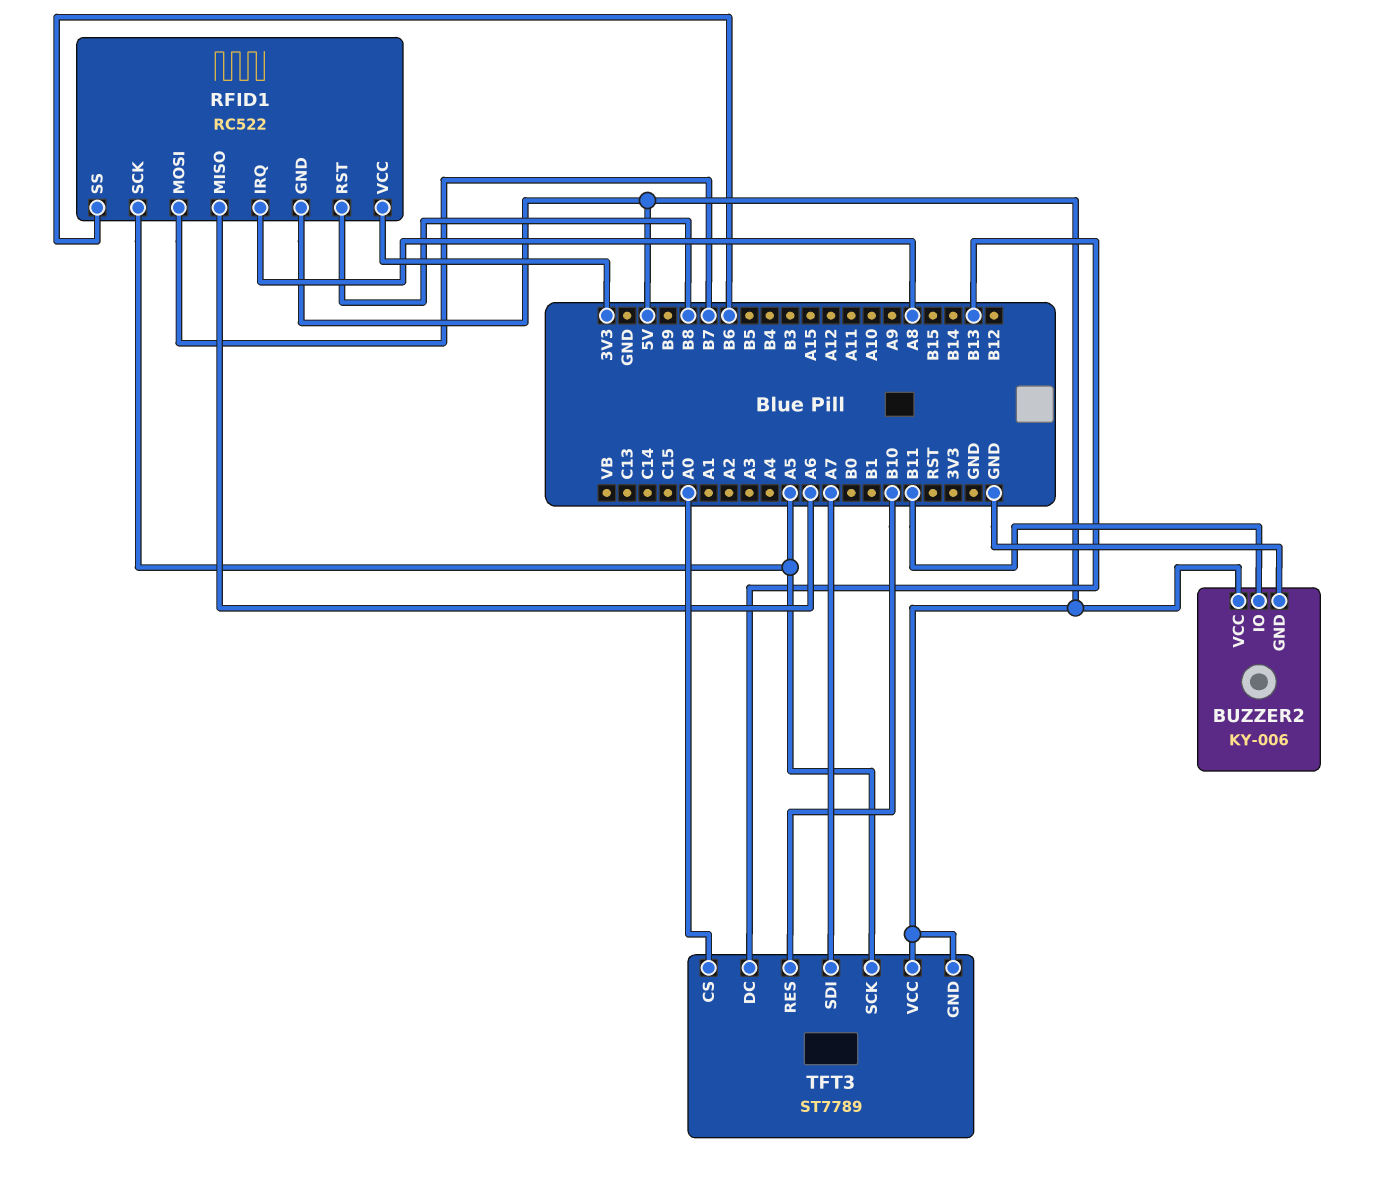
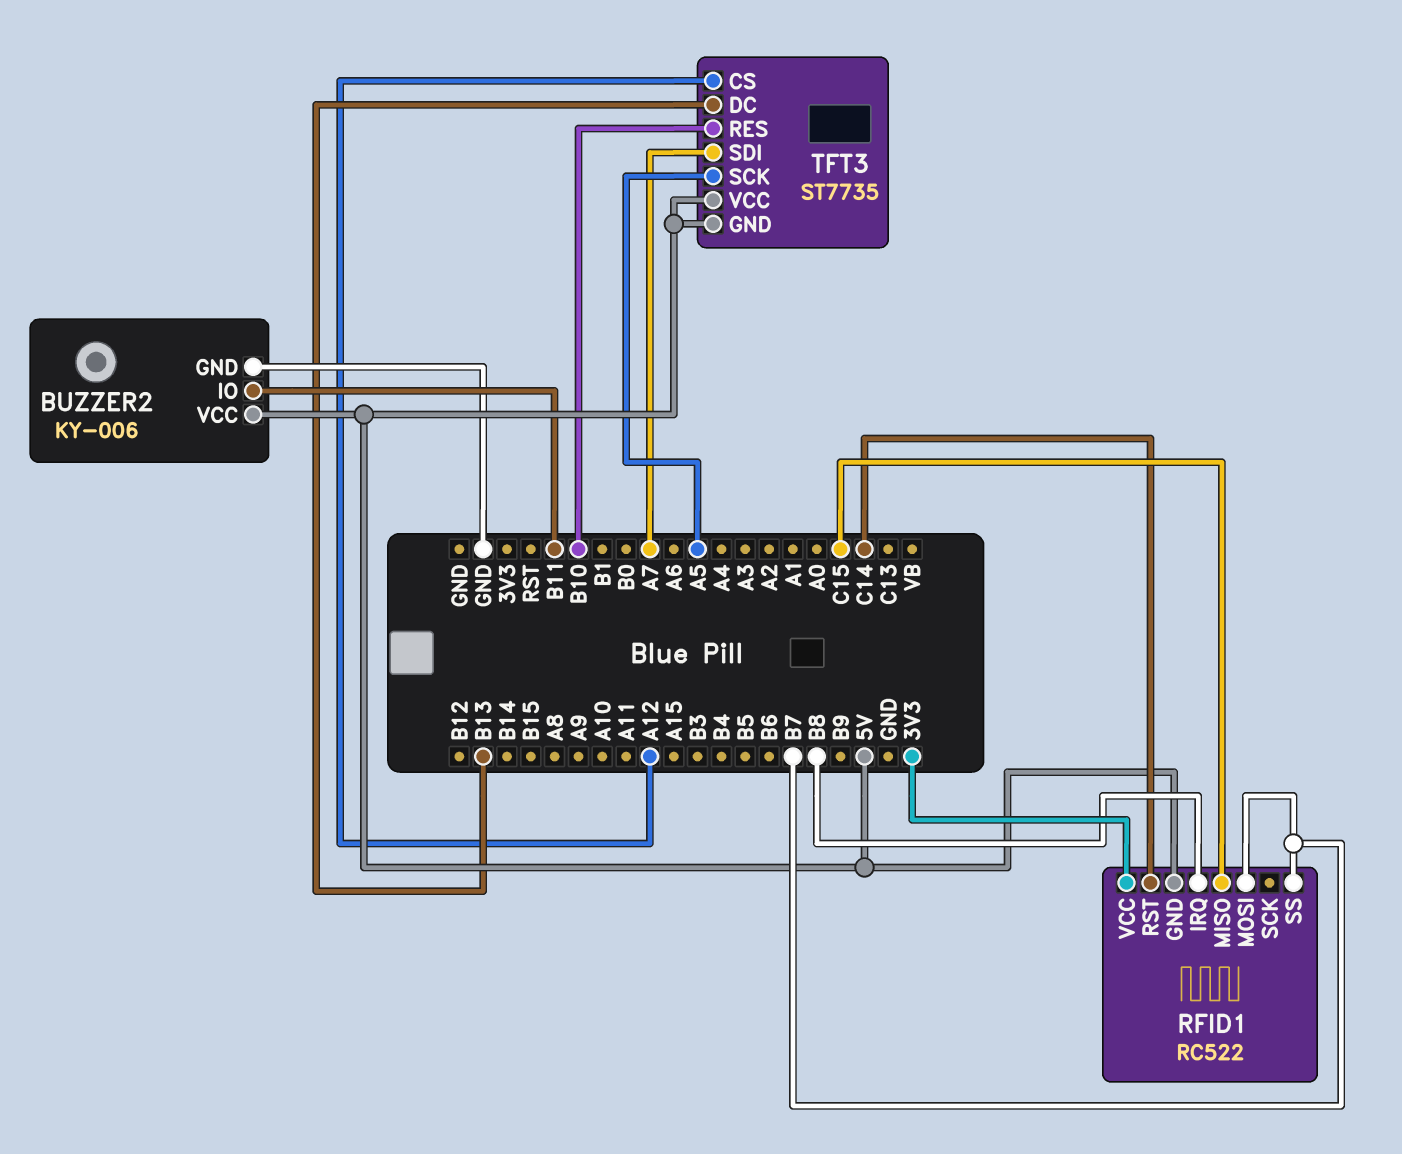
RFID1 pin IRQ: A8 -> B8
RFID1 pin MISO: A6 -> C15
RFID1 pin RST: B8 -> C14
RFID1 pin SCK: A5 -> none
RFID1 pin SS: B6 -> B7
TFT3: ST7789 -> ST7735
TFT3 pin CS: A0 -> A12

